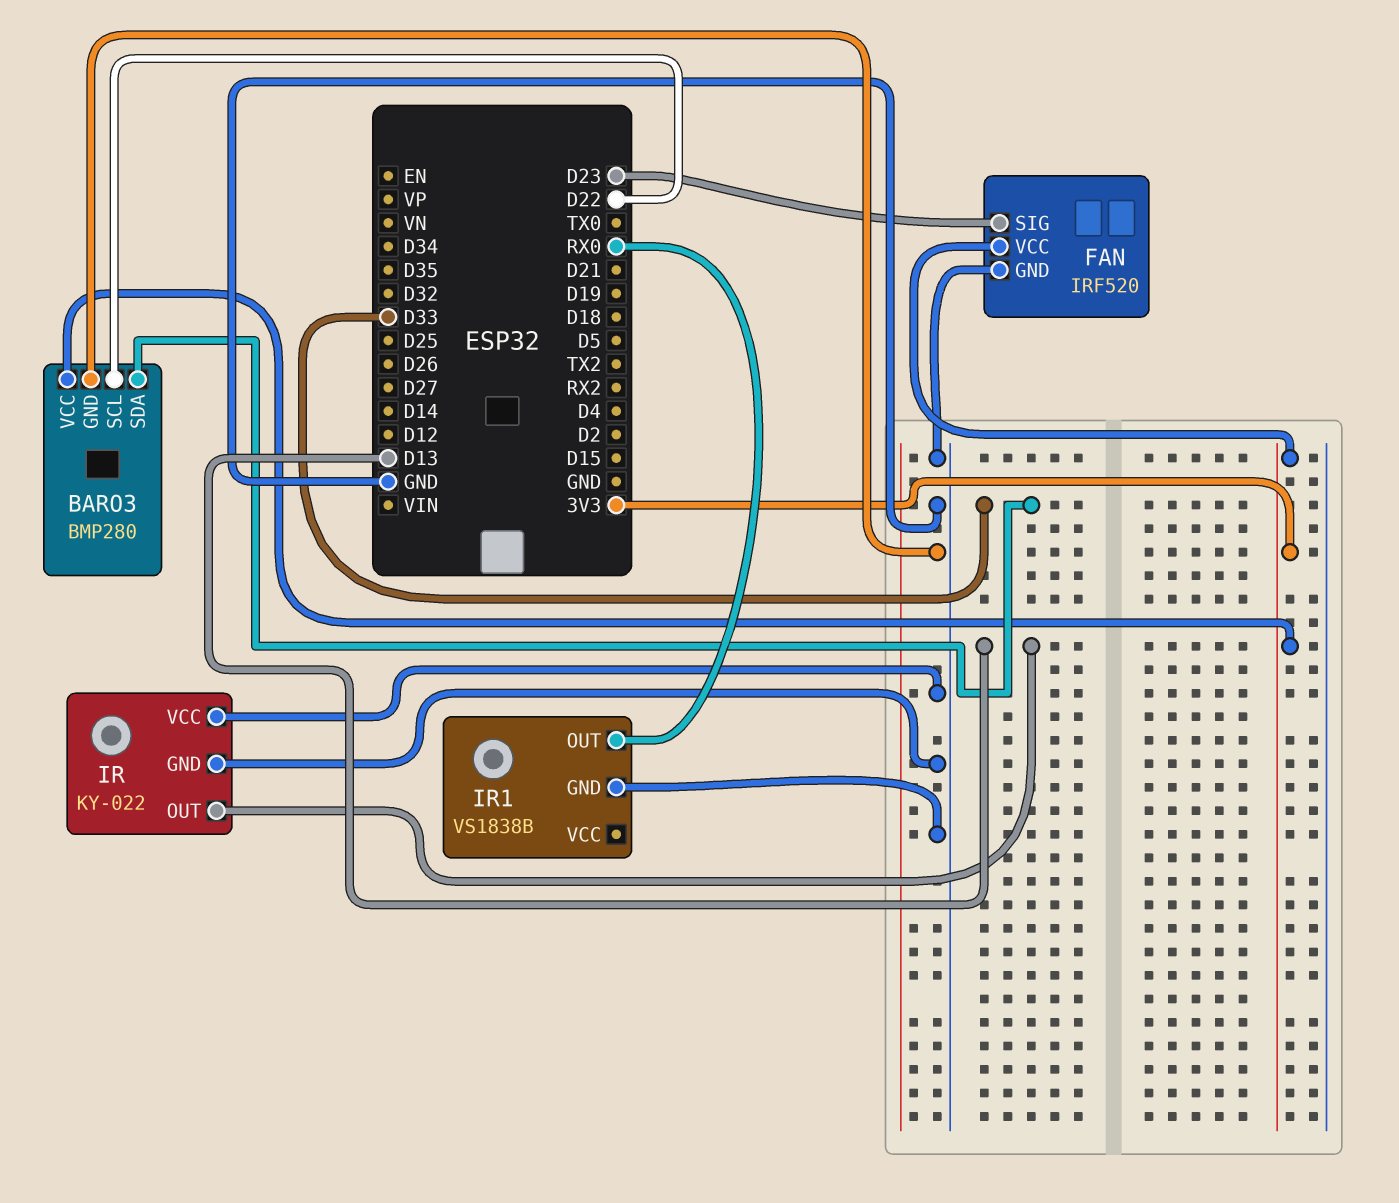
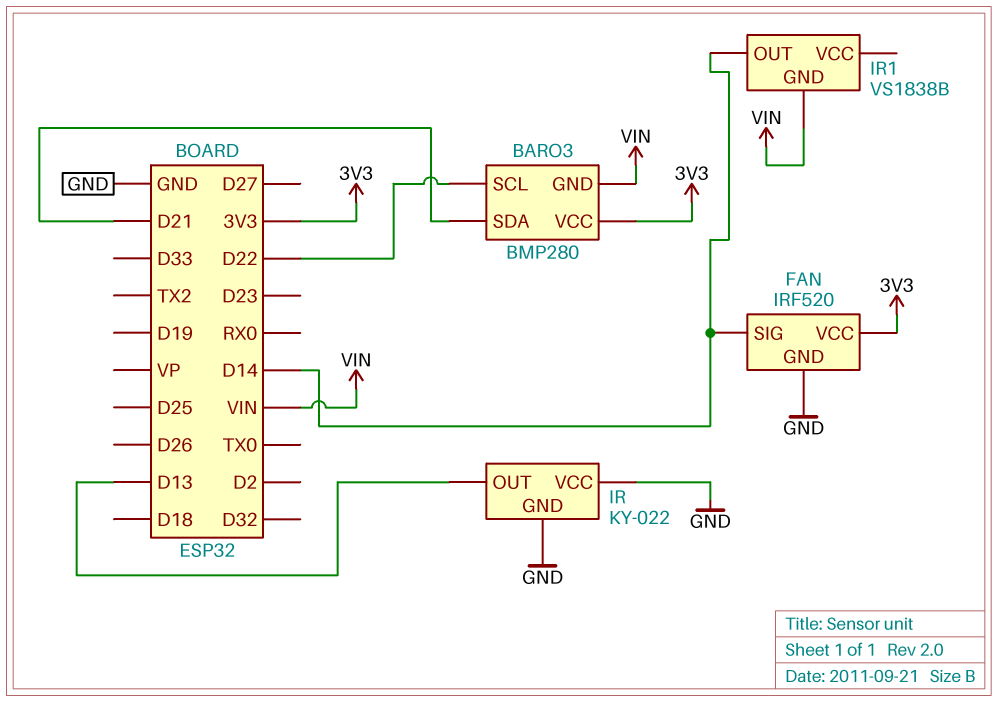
BARO3 pin GND: GND -> VIN
BARO3 pin SDA: D33 -> D21
FAN pin SIG: D23 -> D14
IR1 pin GND: GND -> VIN
IR1 pin OUT: RX0 -> D14

